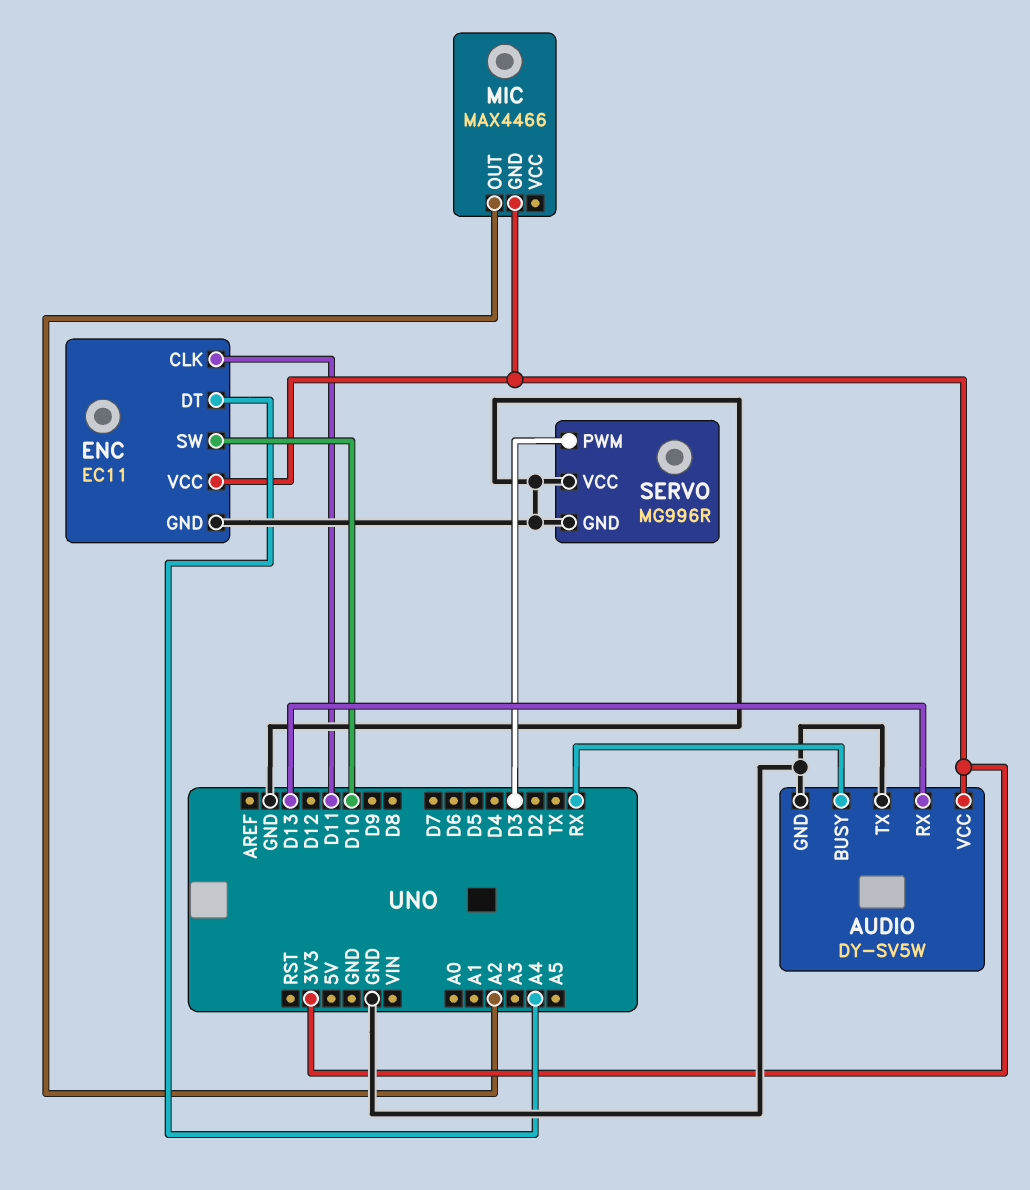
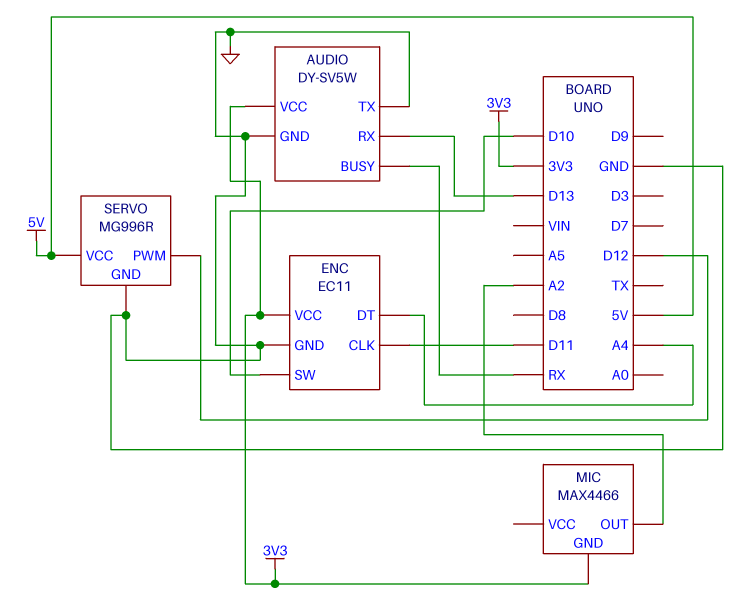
SERVO pin PWM: D3 -> D12
SERVO pin VCC: GND -> 5V

